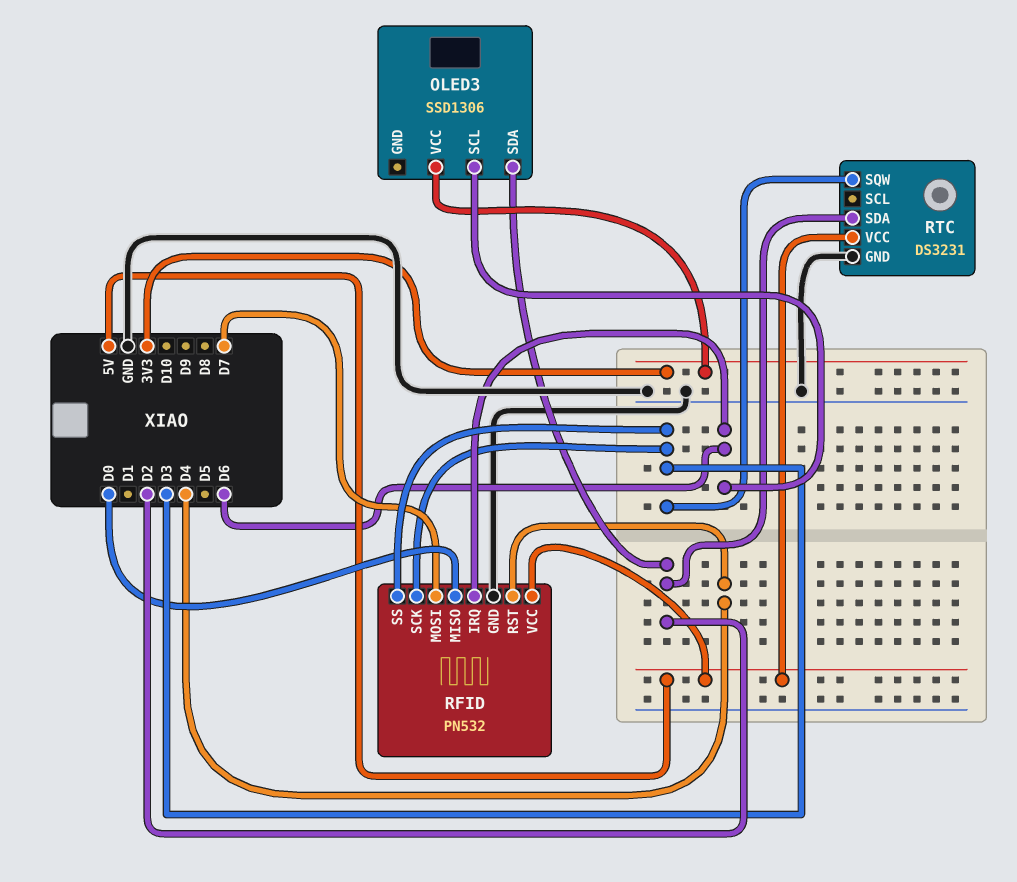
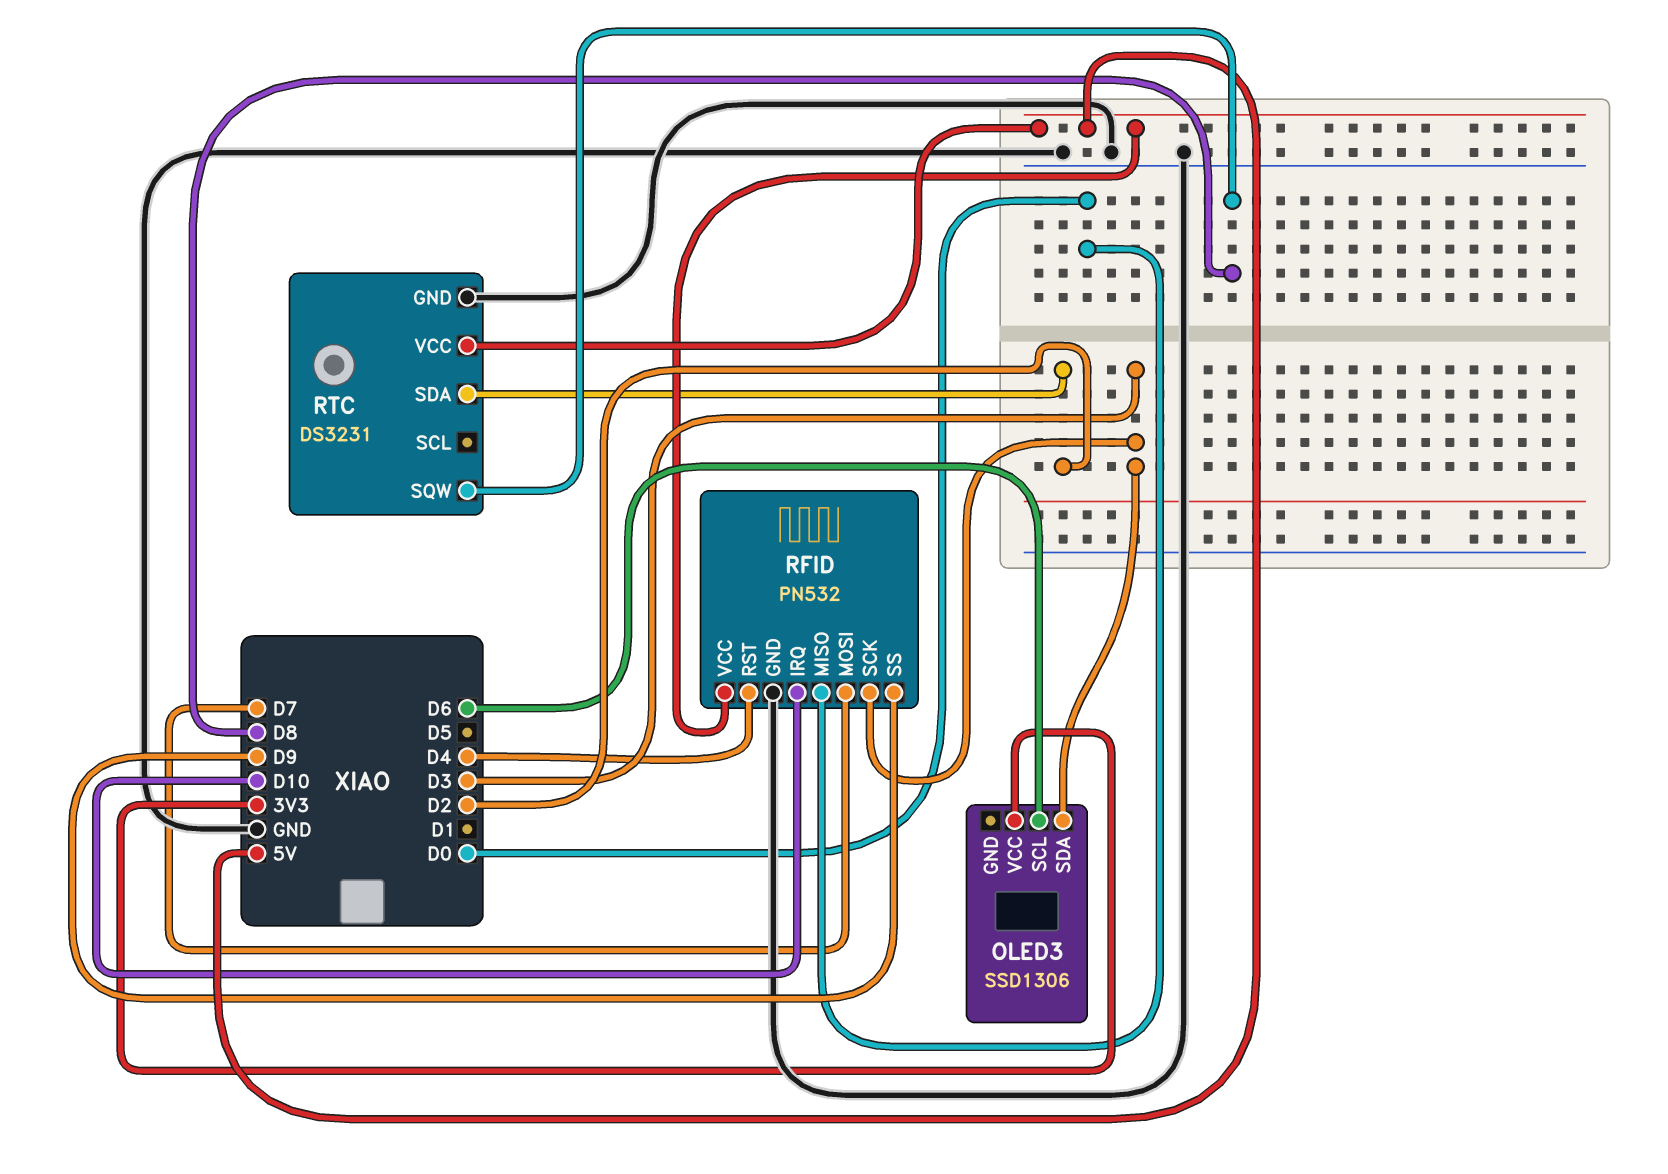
OLED3 pin SDA: D2 -> D3
RFID pin IRQ: D6 -> D10
RFID pin SS: D3 -> D9
RTC pin SQW: D3 -> D8

